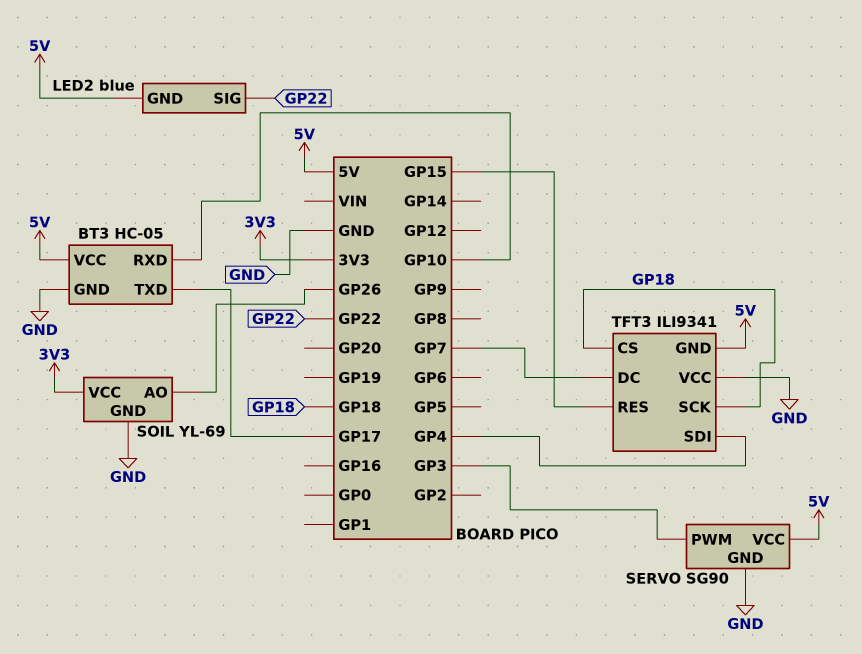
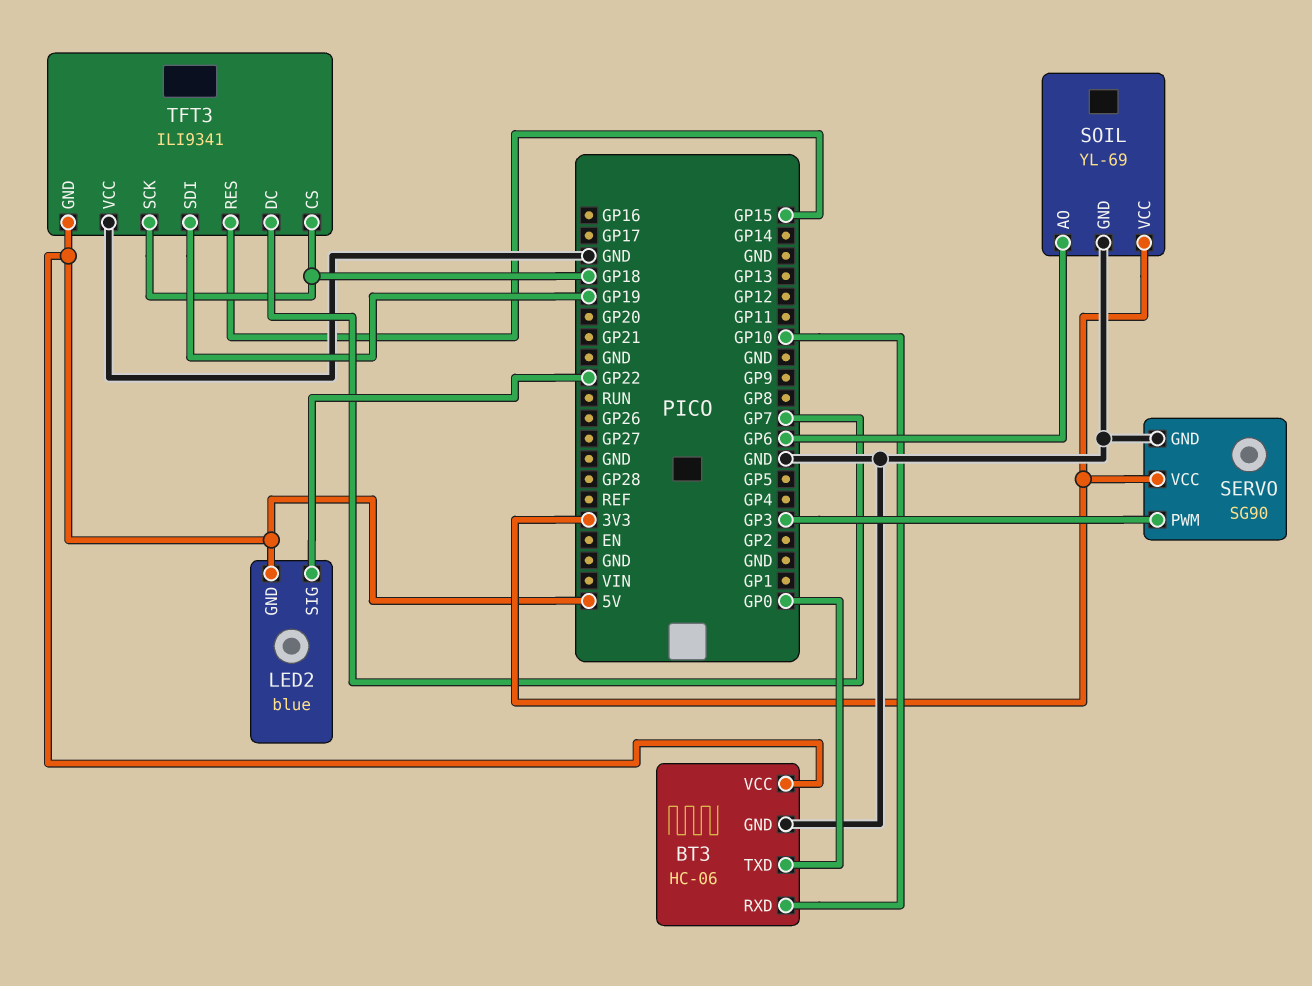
BT3: HC-05 -> HC-06
BT3 pin TXD: GP17 -> GP0
SERVO pin VCC: 5V -> 3V3
SOIL pin AO: GP26 -> GP6
TFT3 pin SDI: GP4 -> GP19

